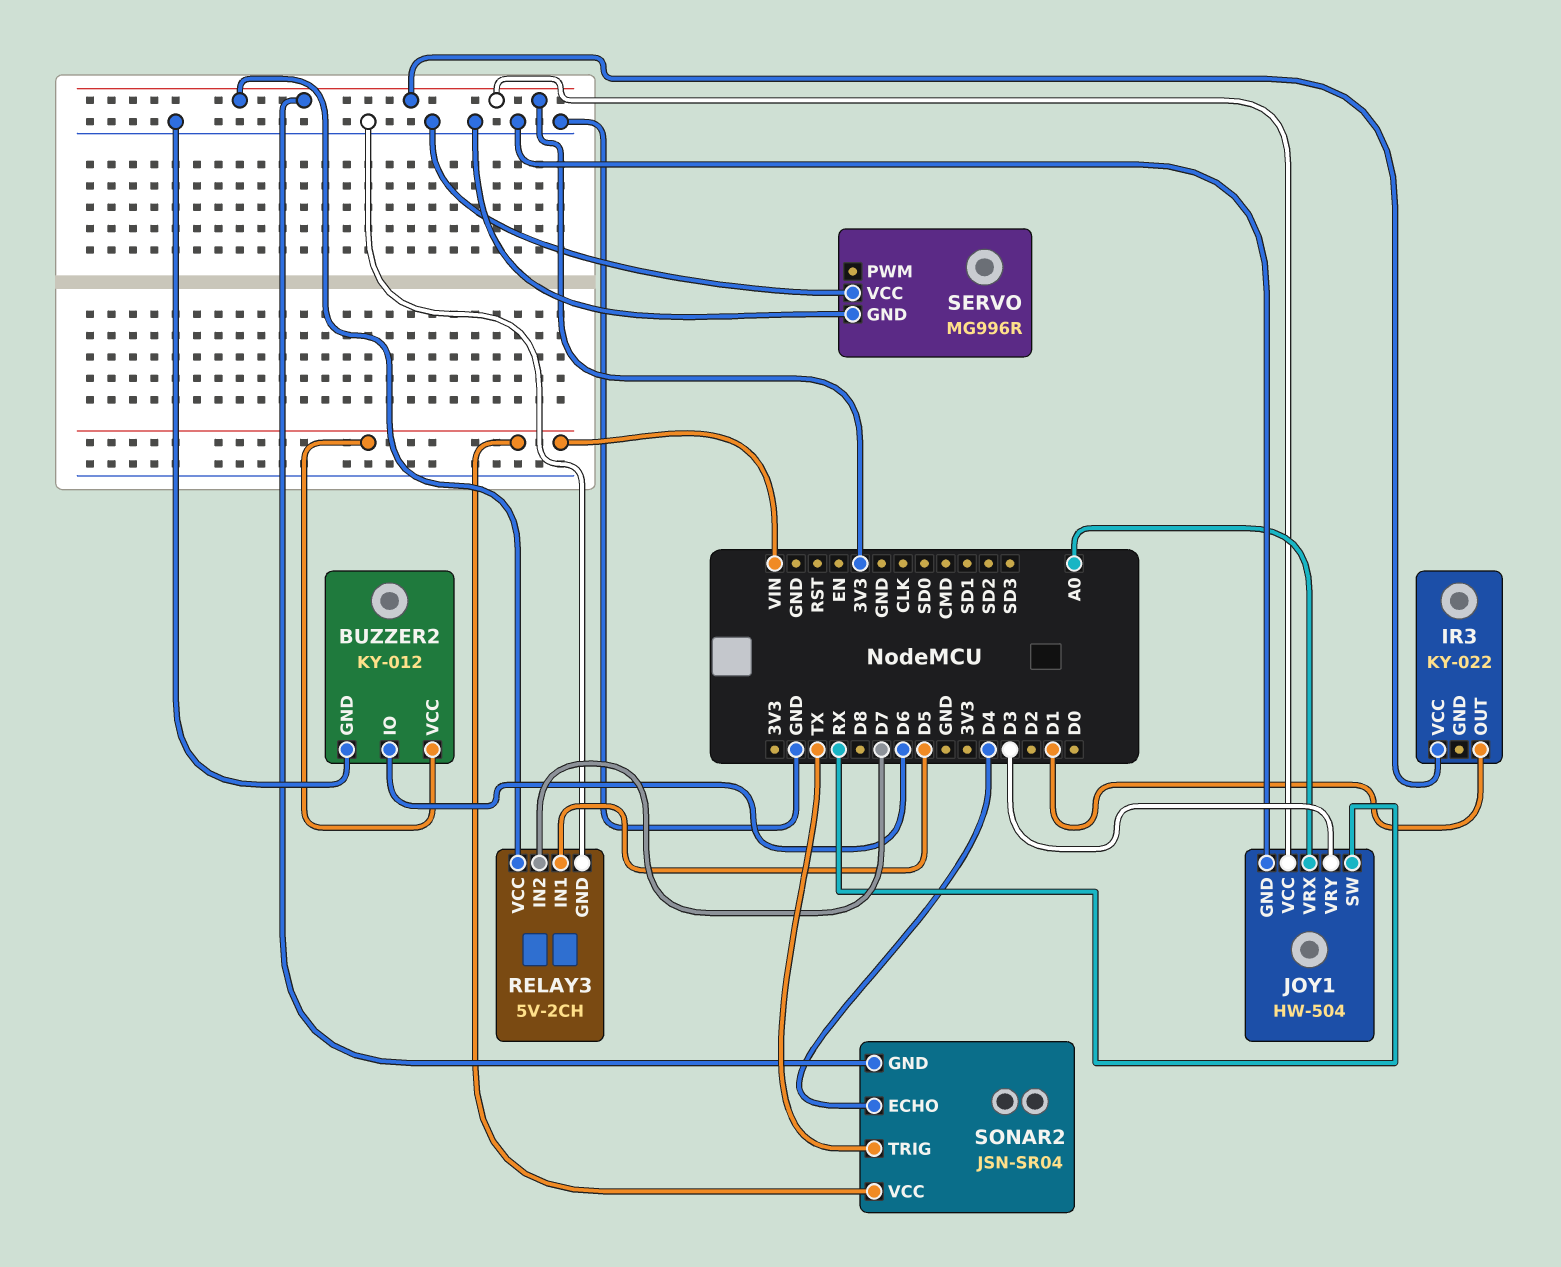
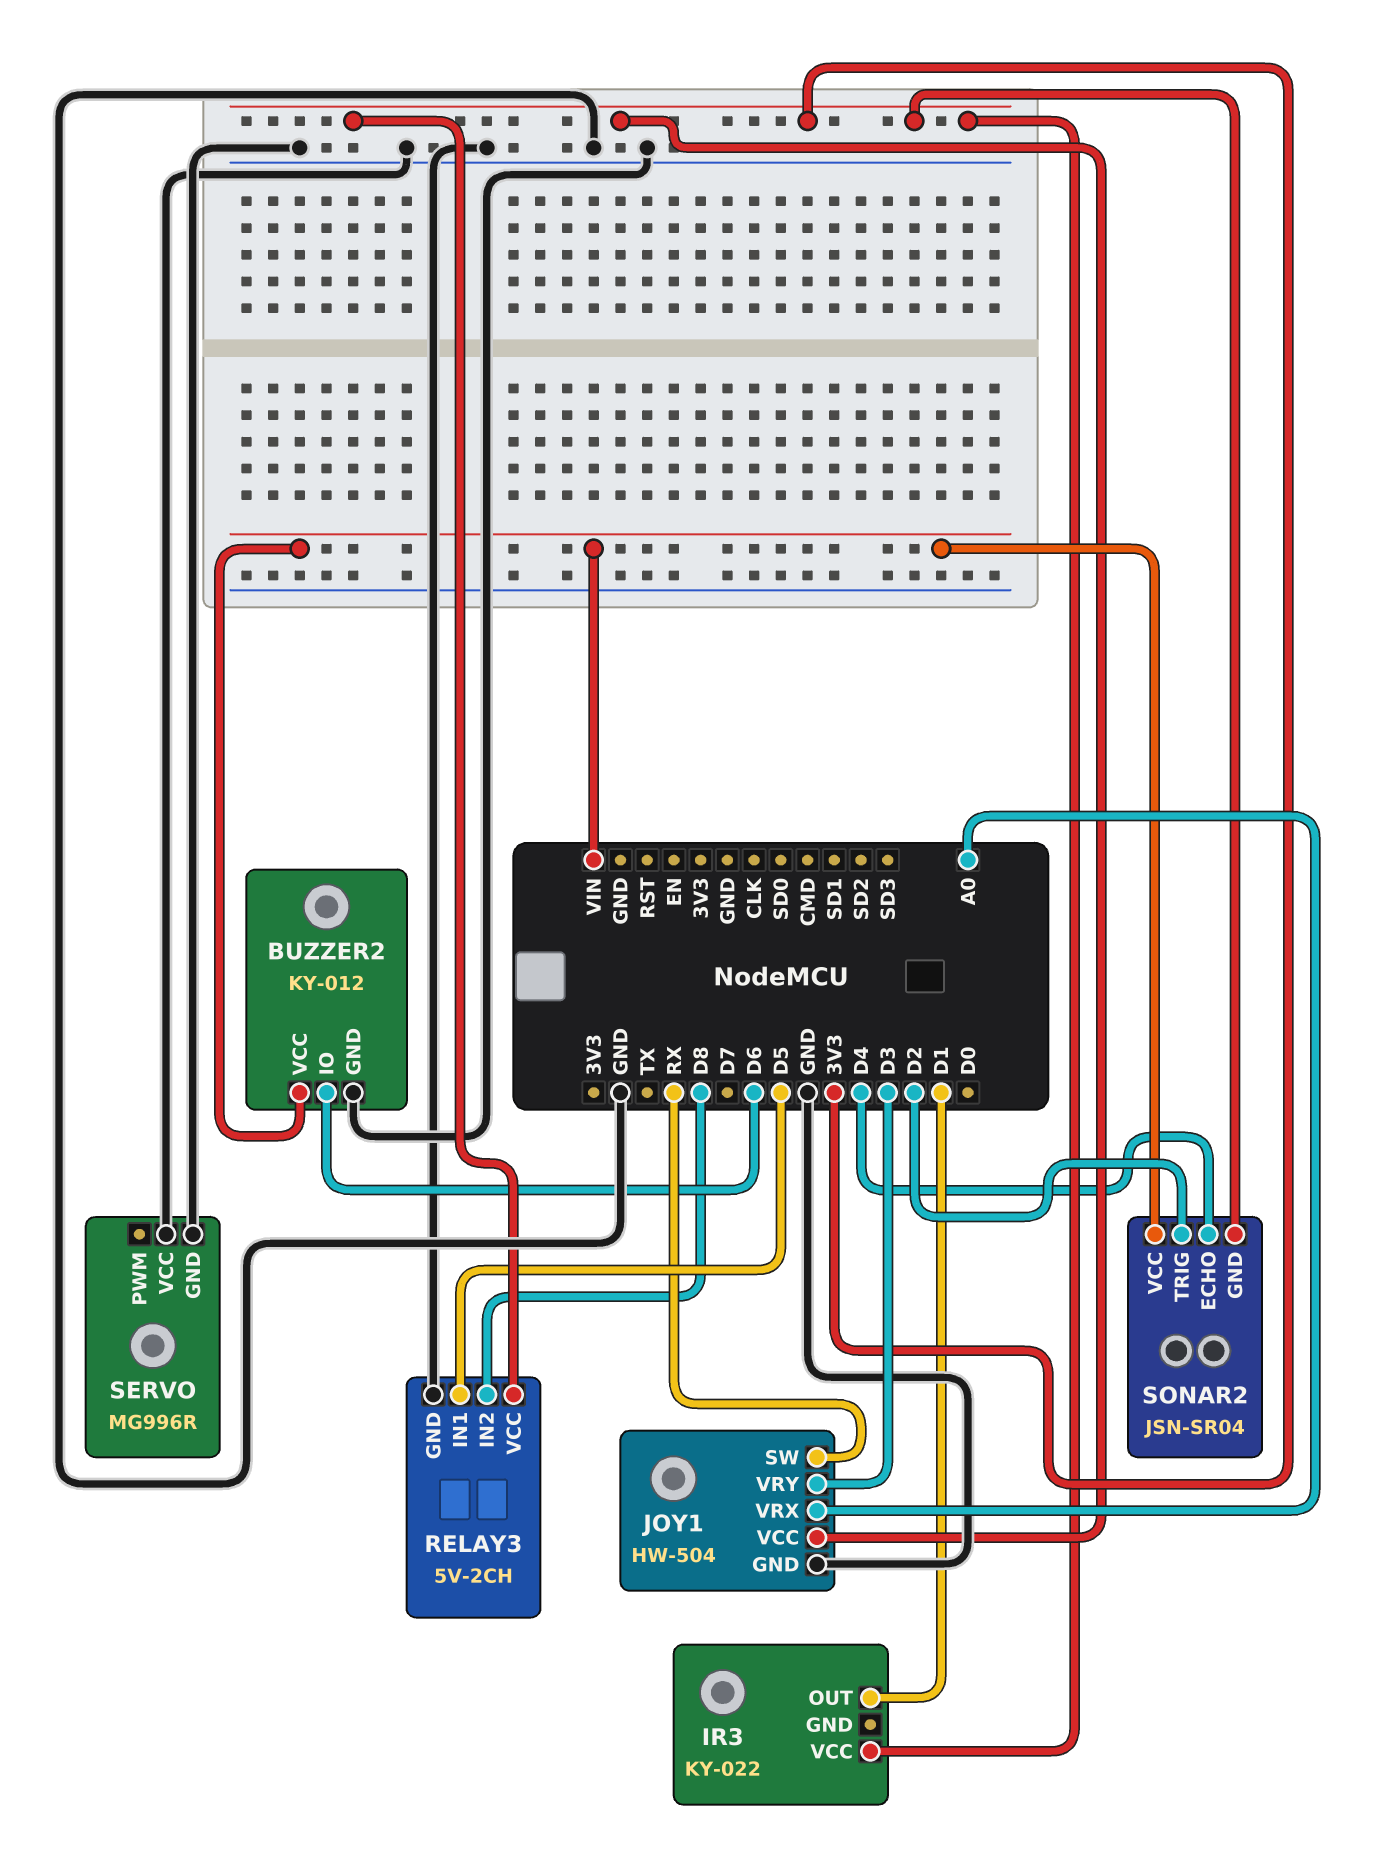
RELAY3 pin IN2: D7 -> D8
SONAR2 pin TRIG: TX -> D2

